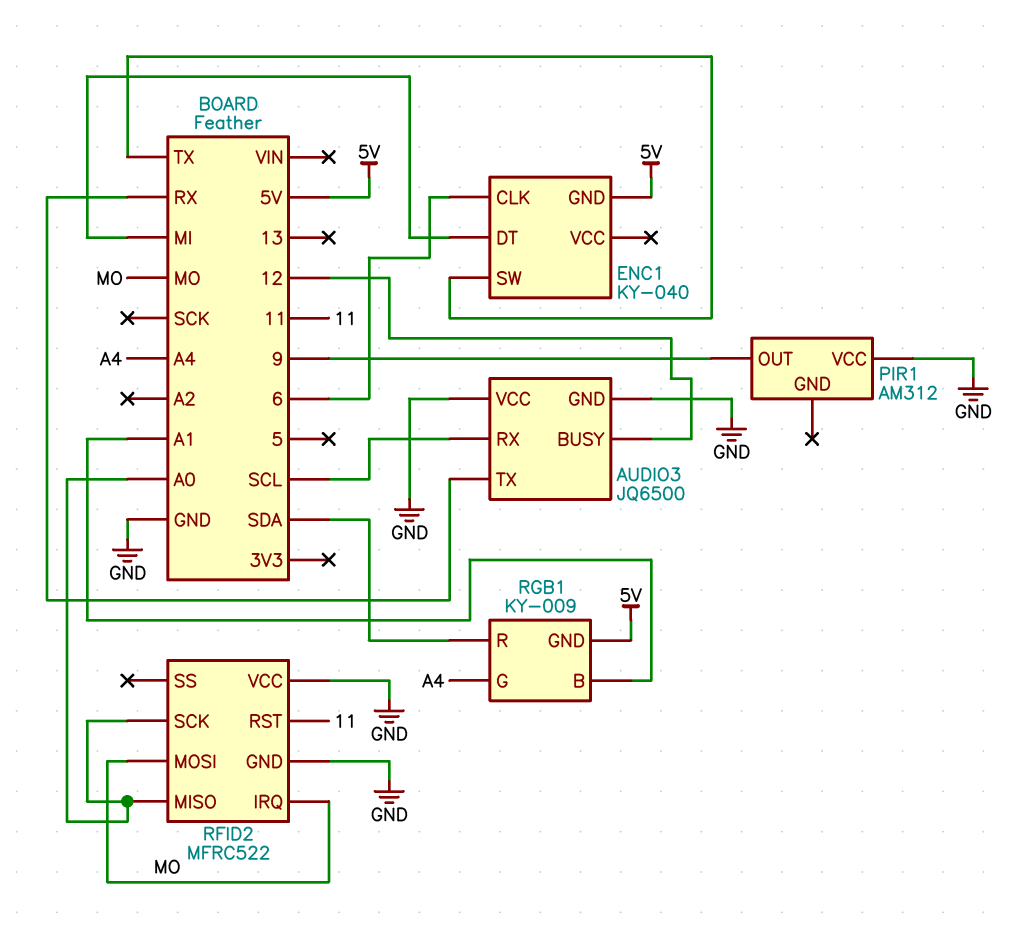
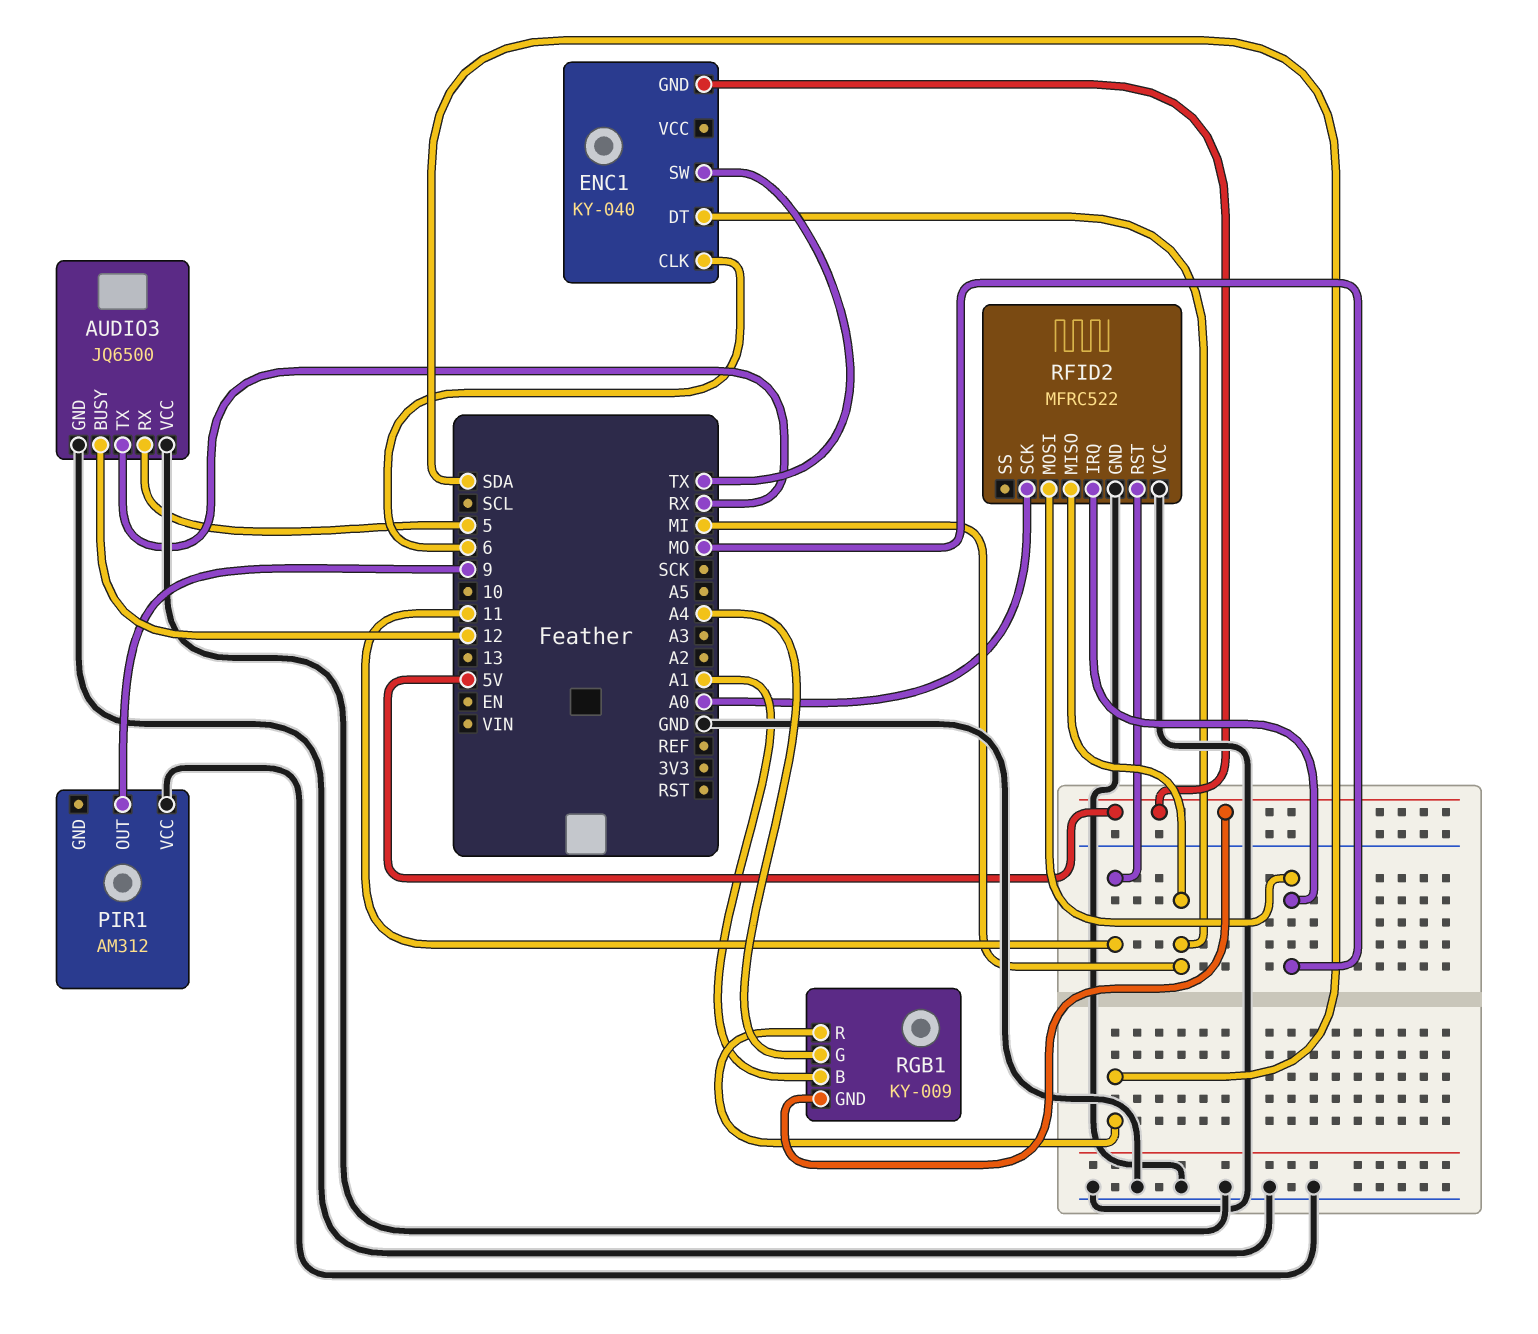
AUDIO3 pin RX: SCL -> 5
RFID2 pin MISO: A0 -> MI

